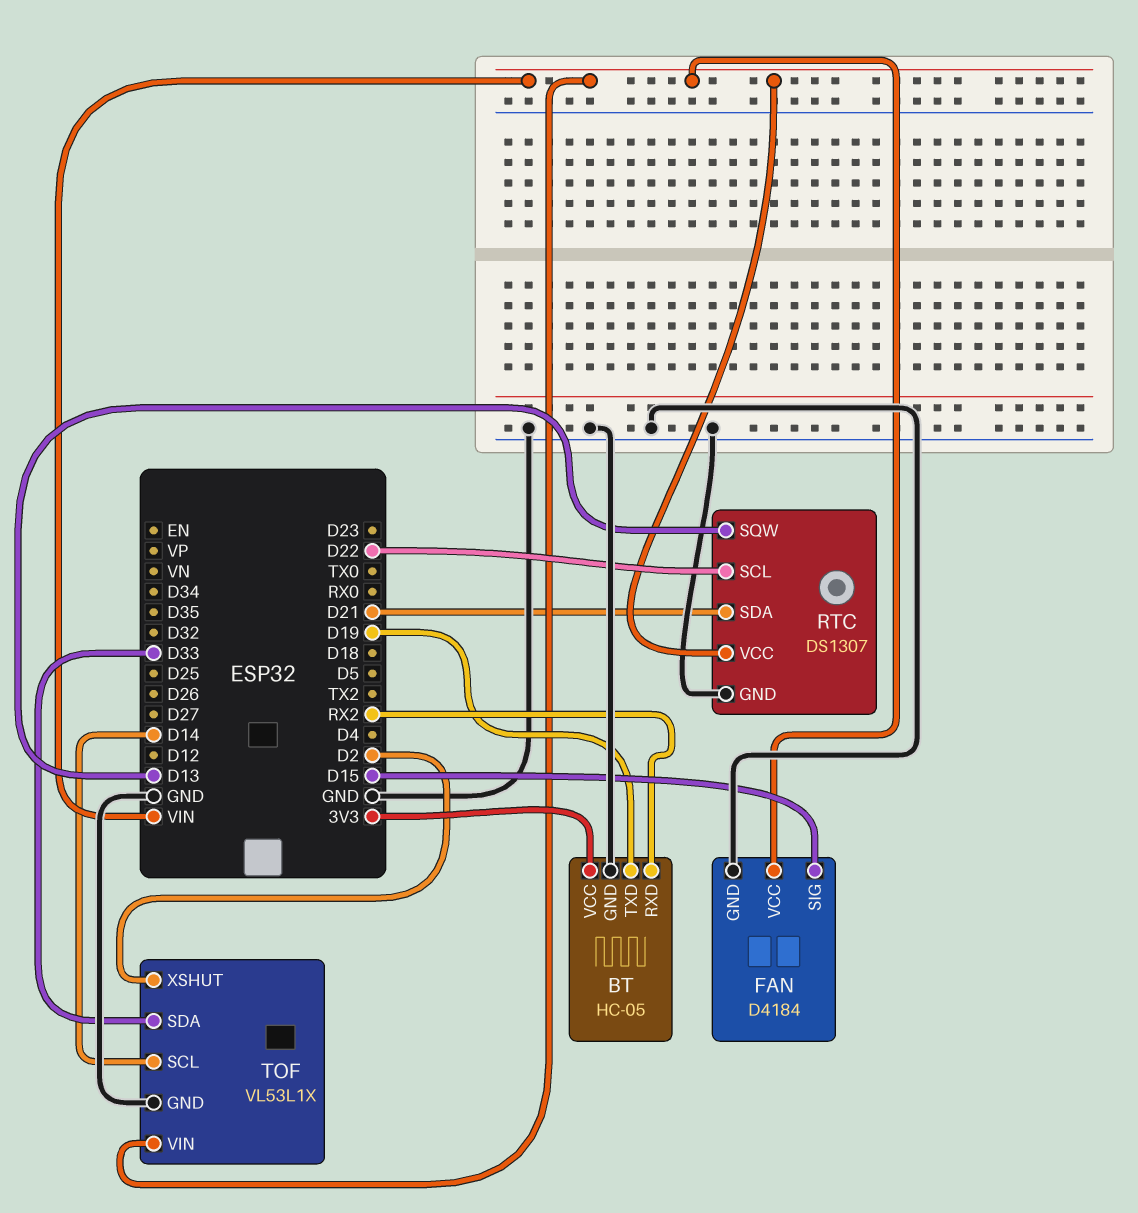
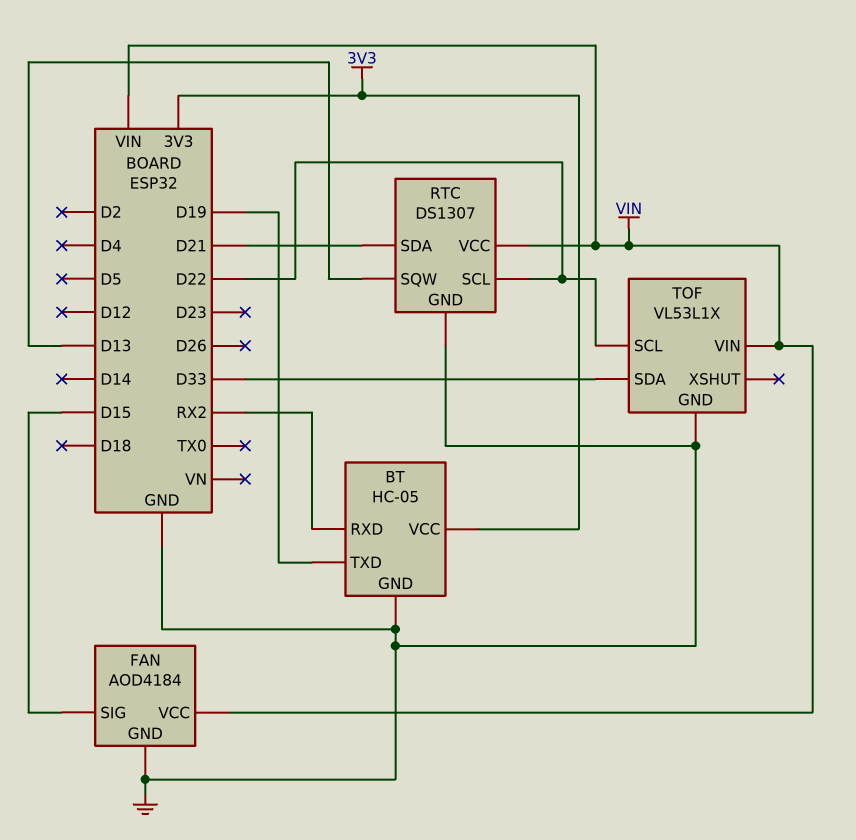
FAN: D4184 -> AOD4184
TOF pin SCL: D14 -> D22
TOF pin XSHUT: D2 -> none

